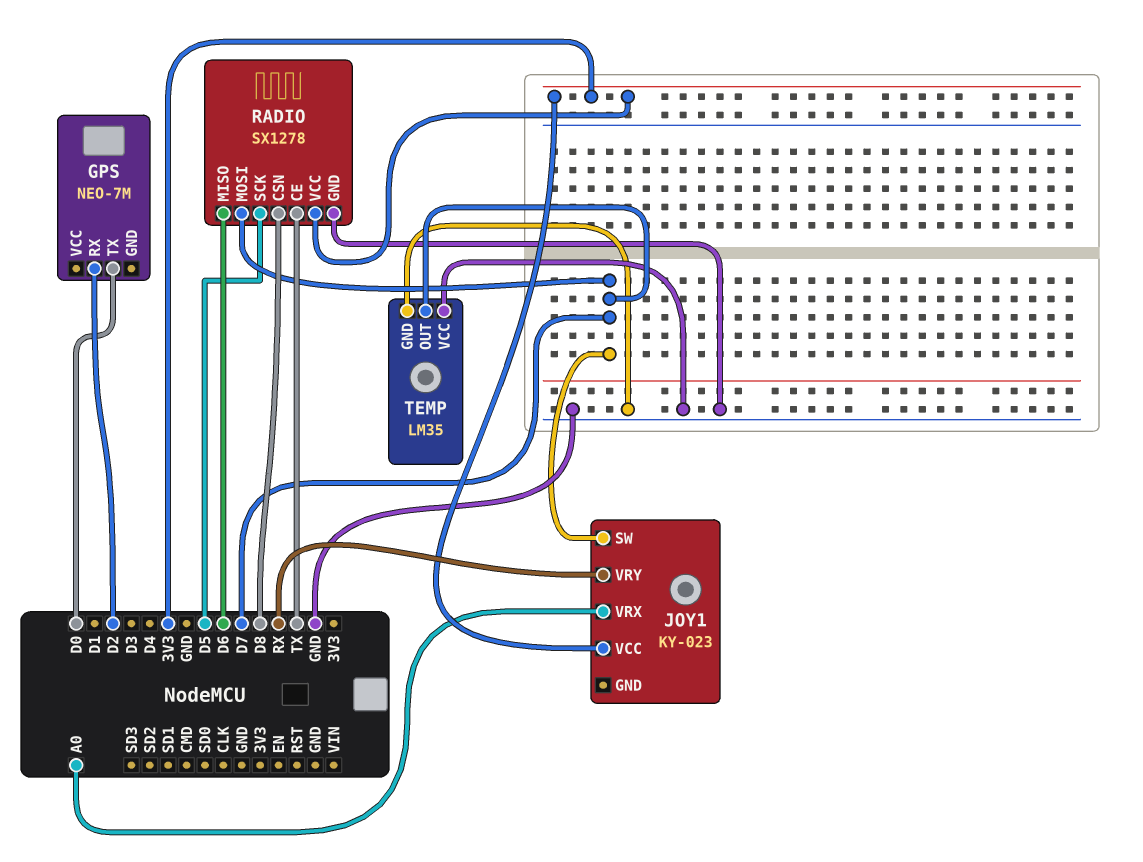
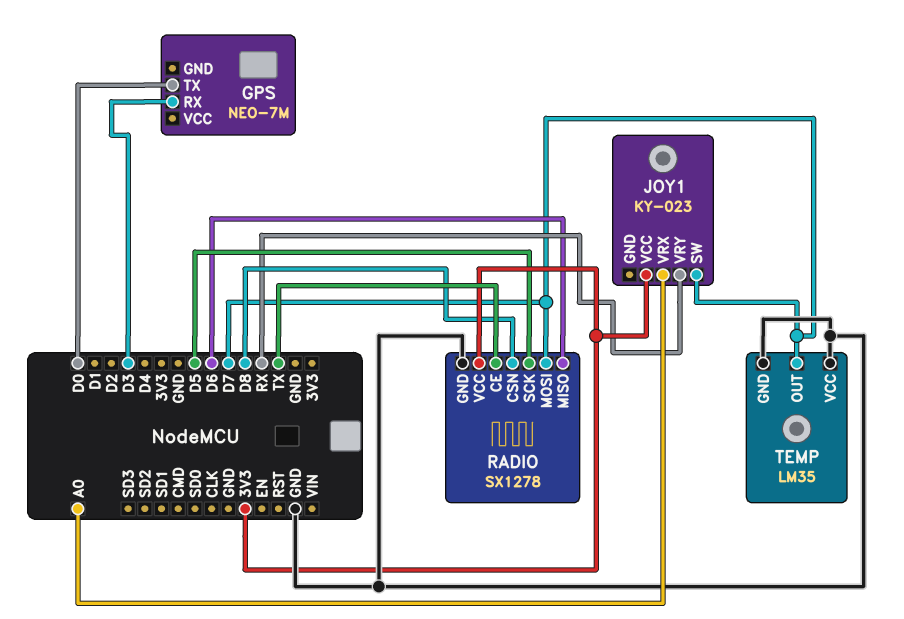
GPS pin RX: D2 -> D3

